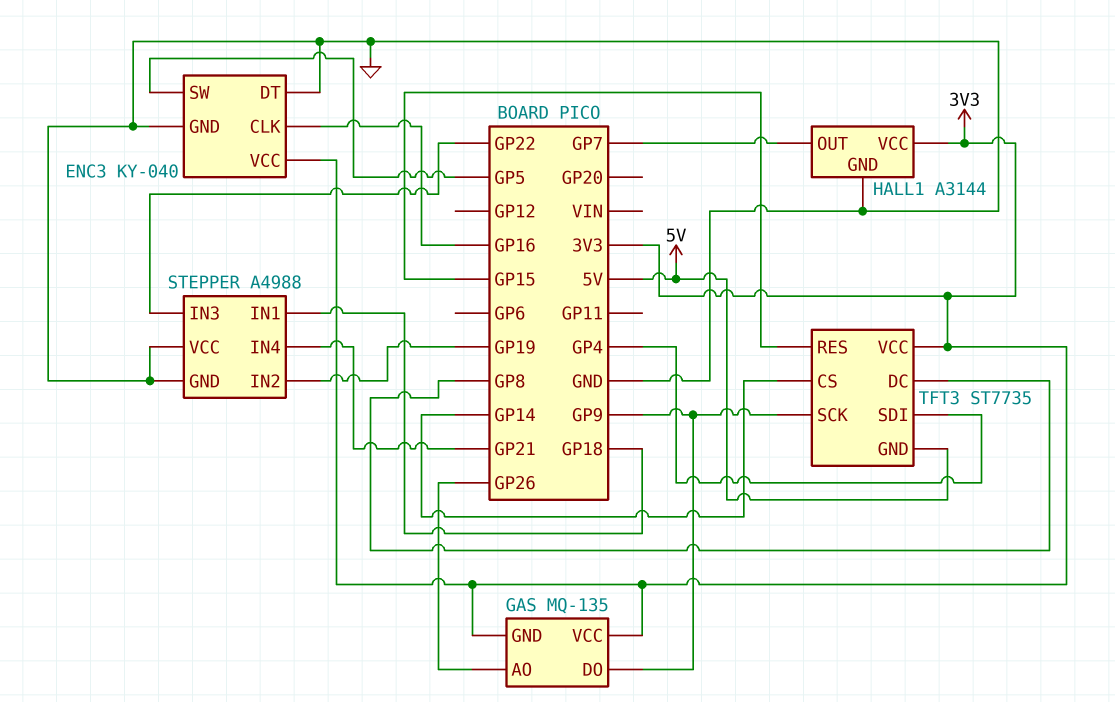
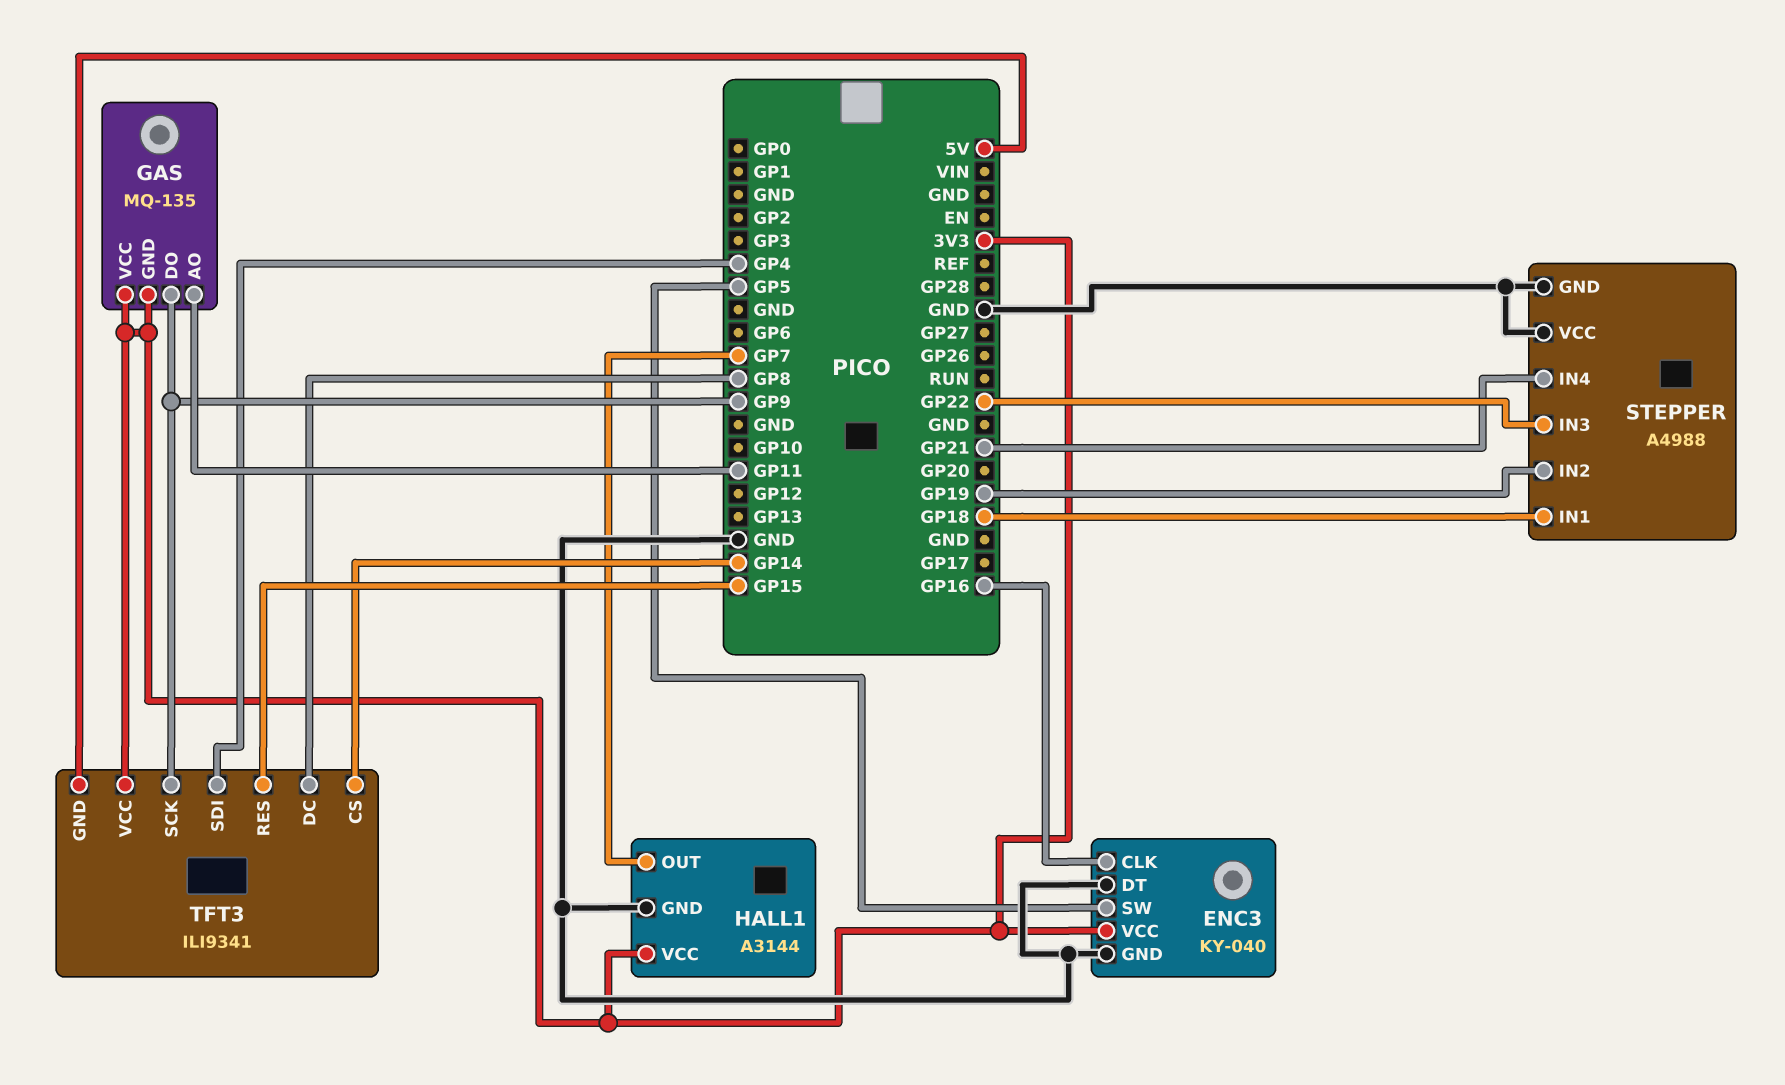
GAS pin AO: GP26 -> GP11
TFT3: ST7735 -> ILI9341

